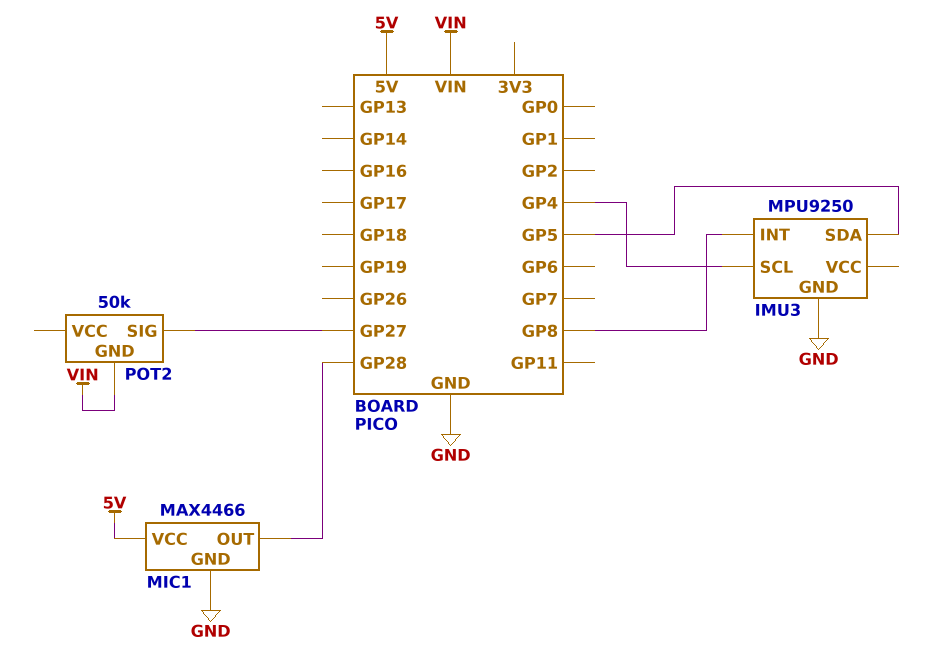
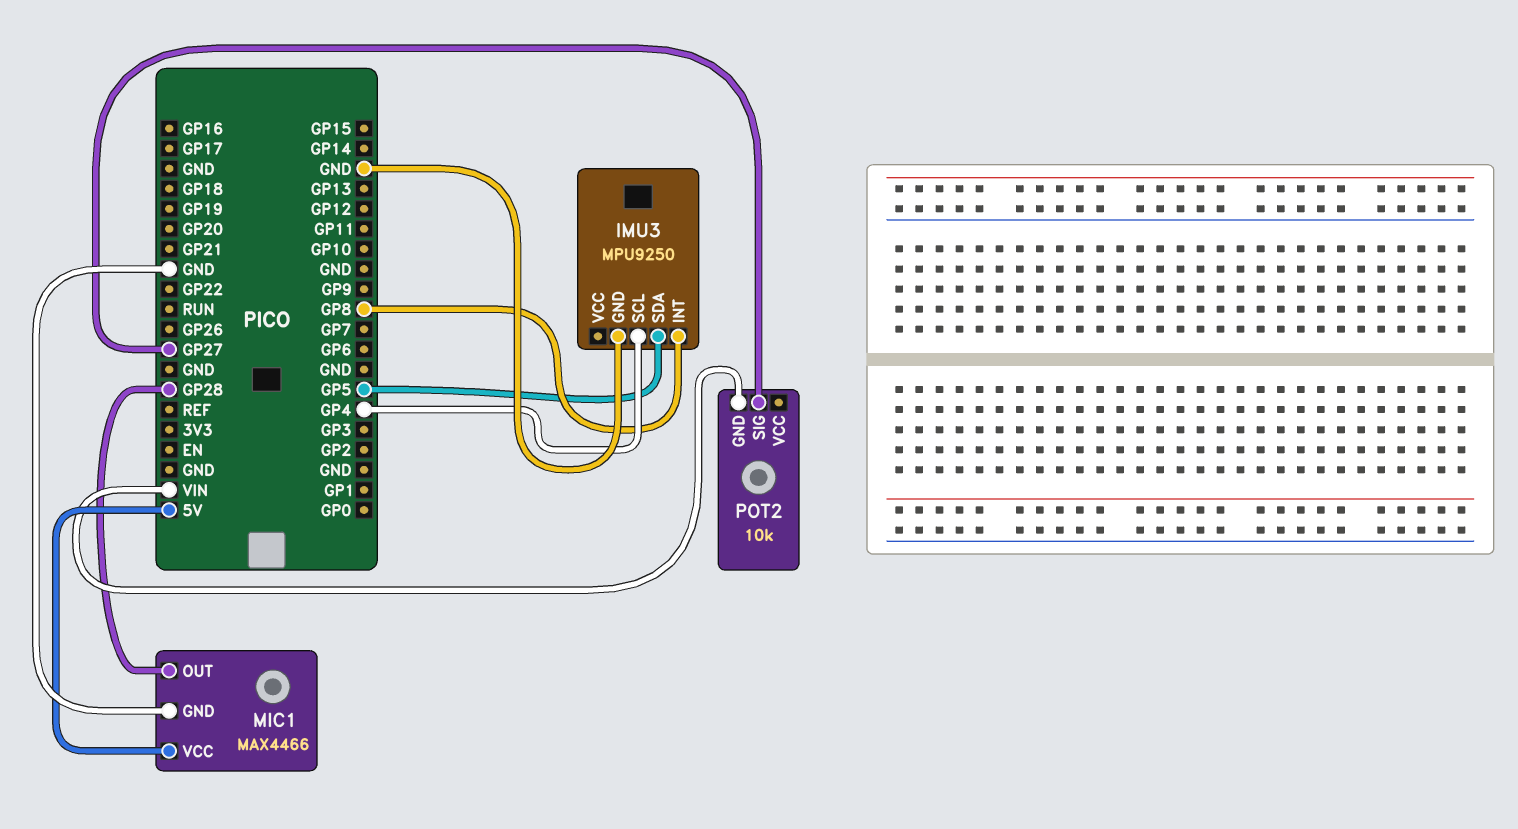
POT2: 50k -> 10k

